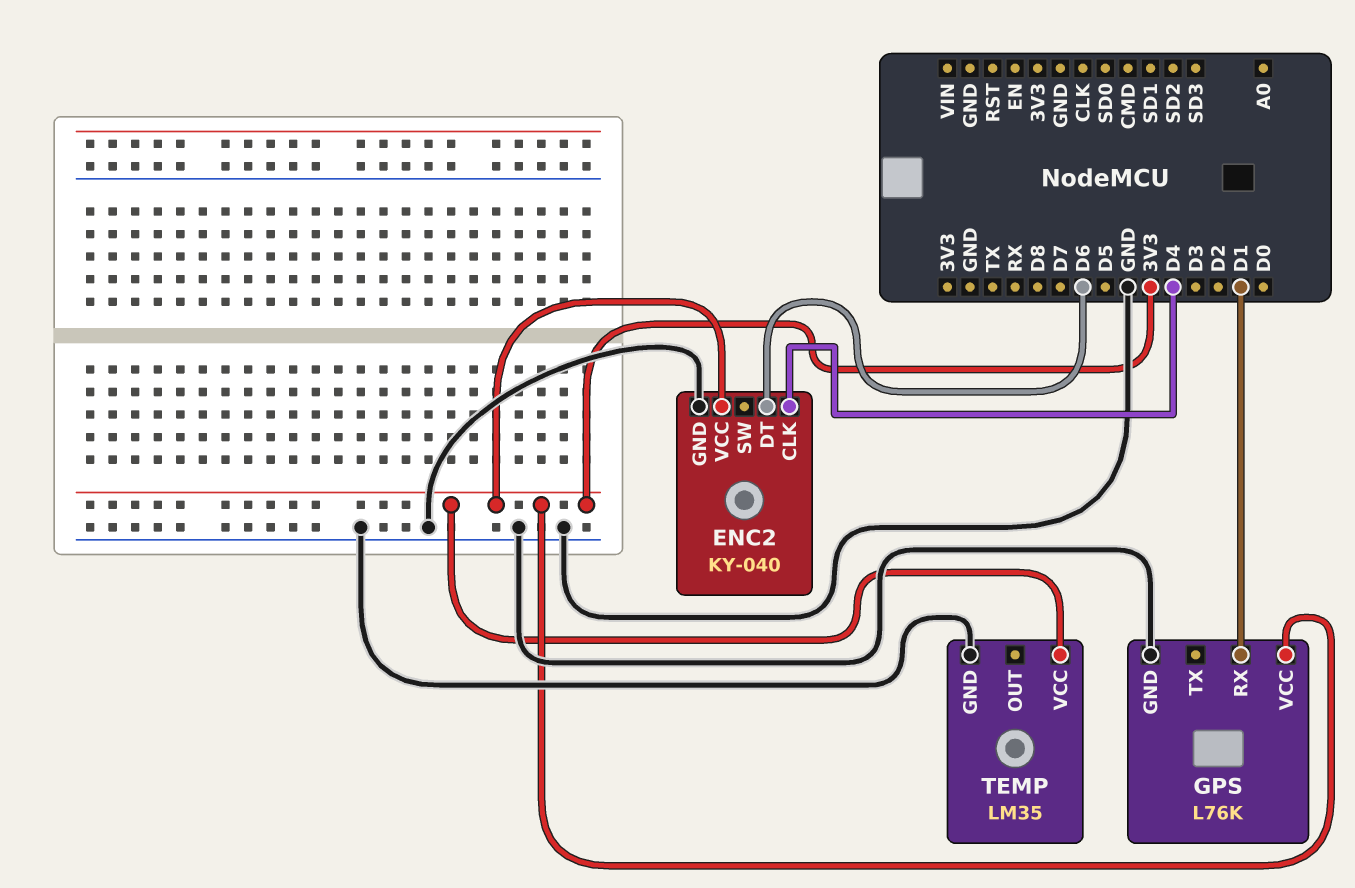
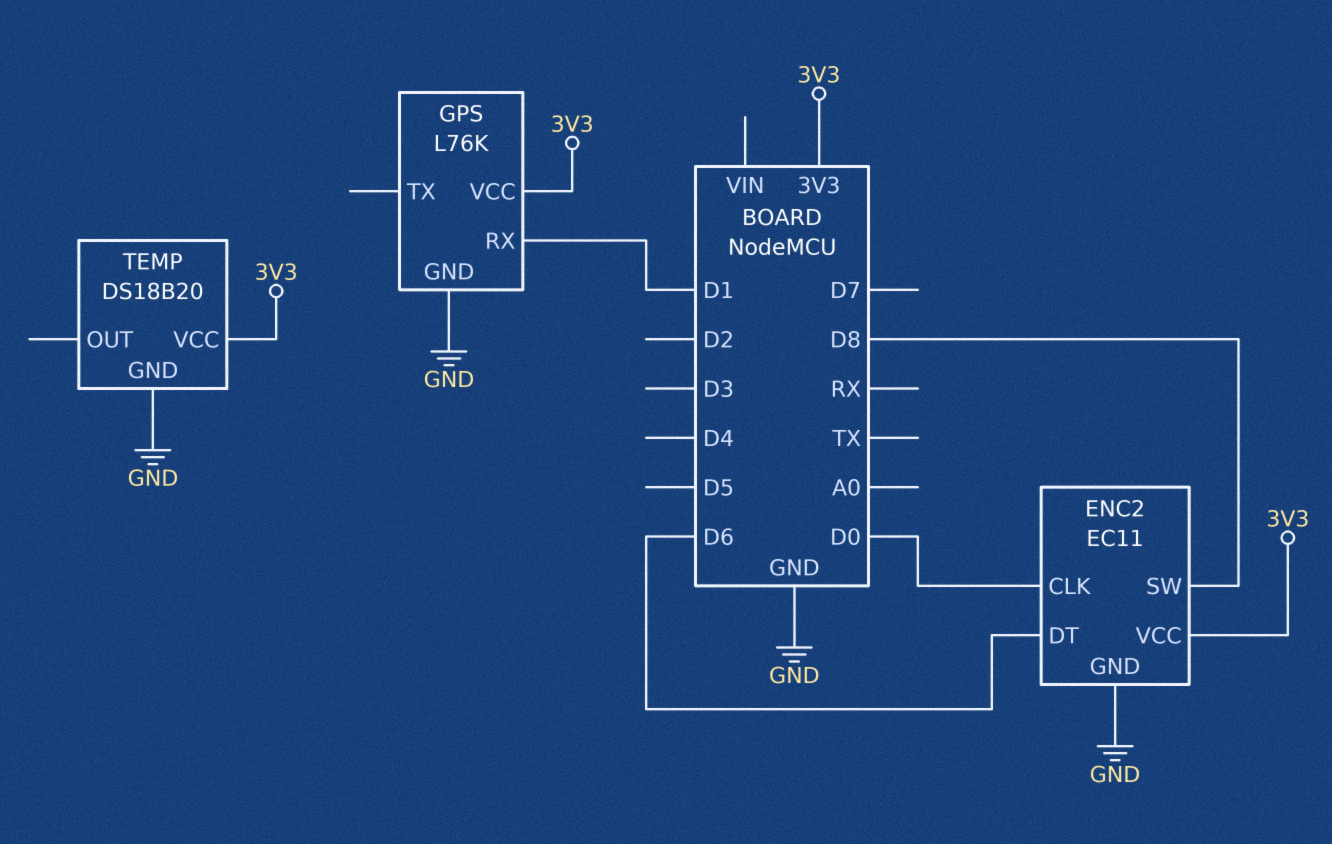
ENC2: KY-040 -> EC11
ENC2 pin CLK: D4 -> D0
ENC2 pin SW: none -> D8
TEMP: LM35 -> DS18B20

